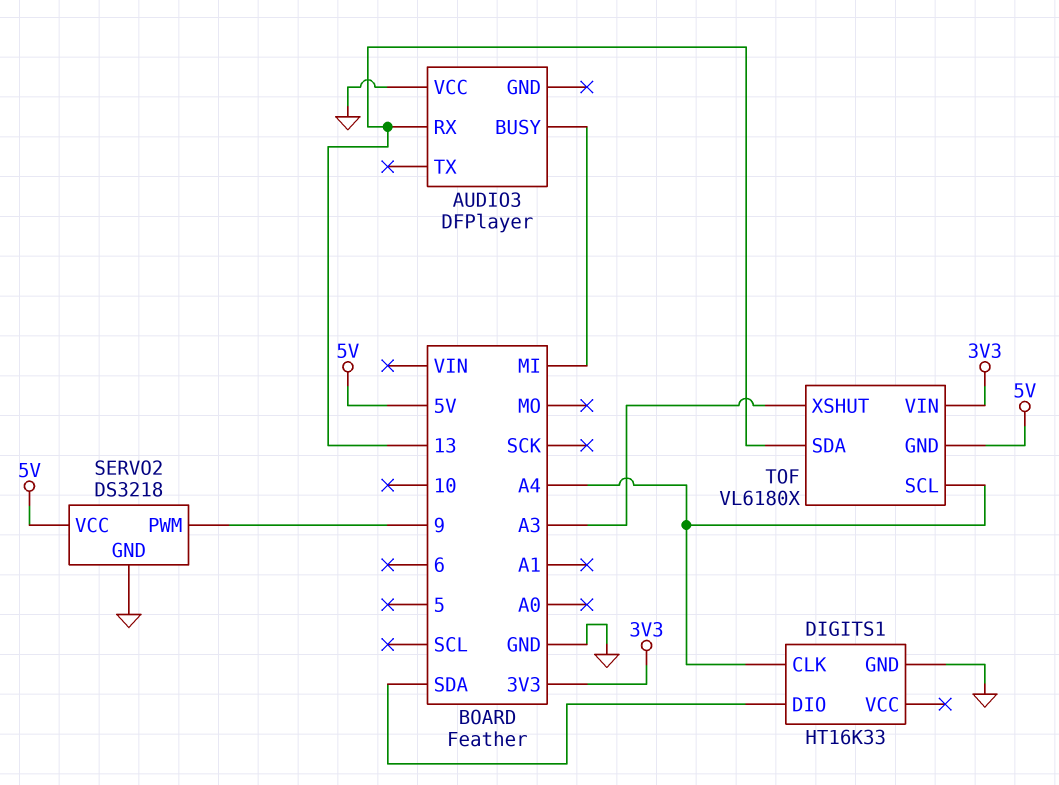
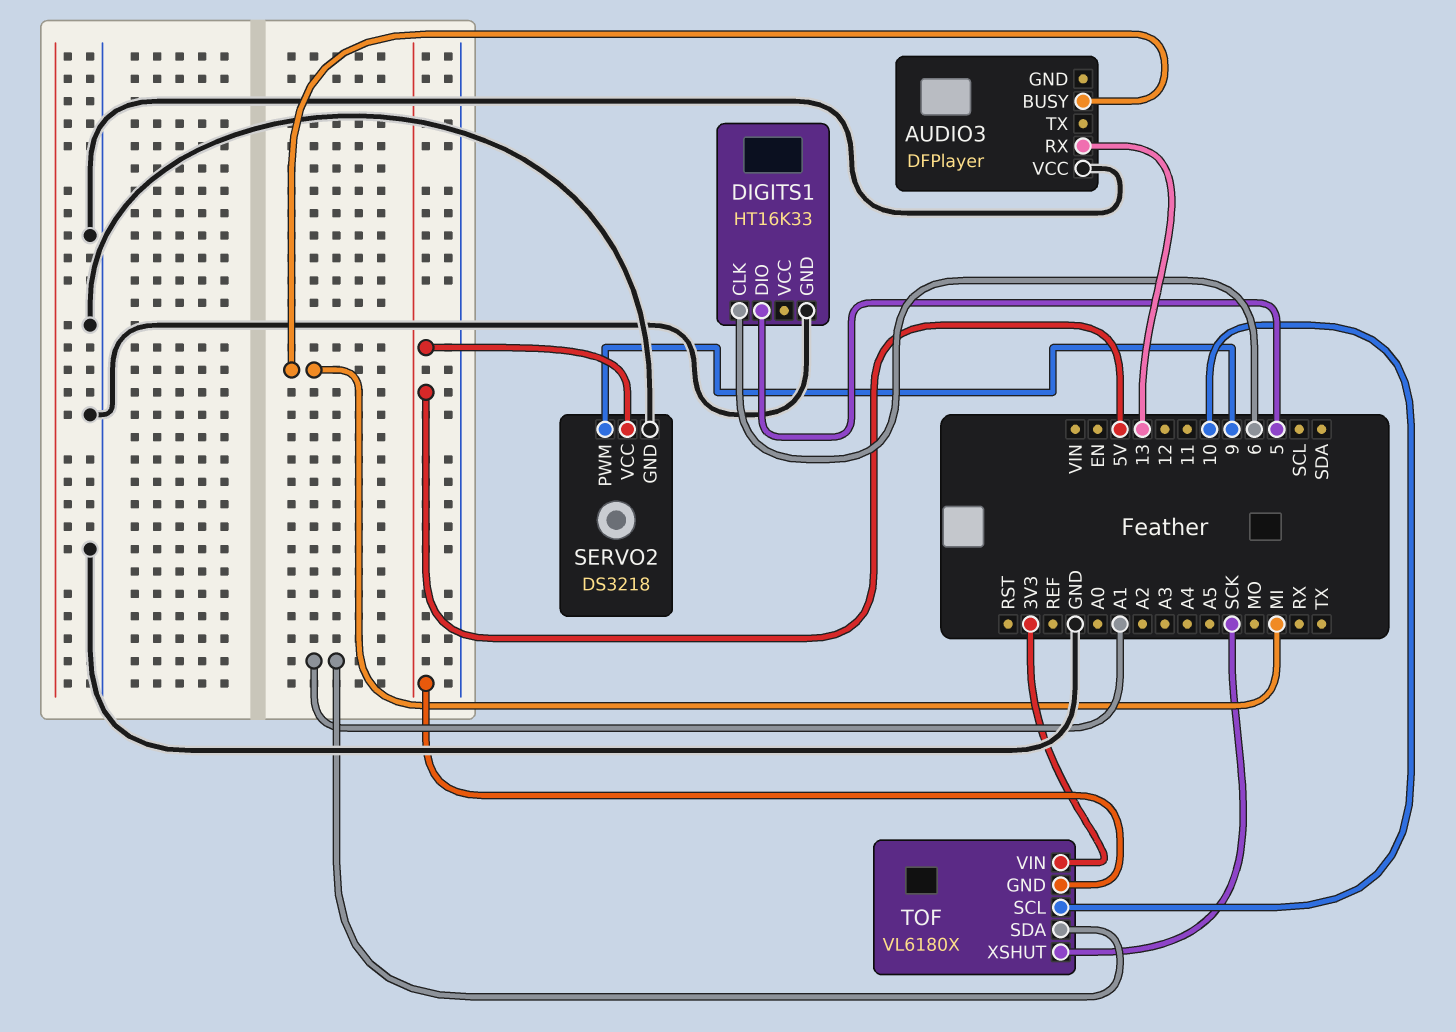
DIGITS1 pin CLK: A4 -> 6
DIGITS1 pin DIO: SDA -> 5
TOF pin SCL: A4 -> 10
TOF pin SDA: 13 -> A1
TOF pin XSHUT: A3 -> SCK

